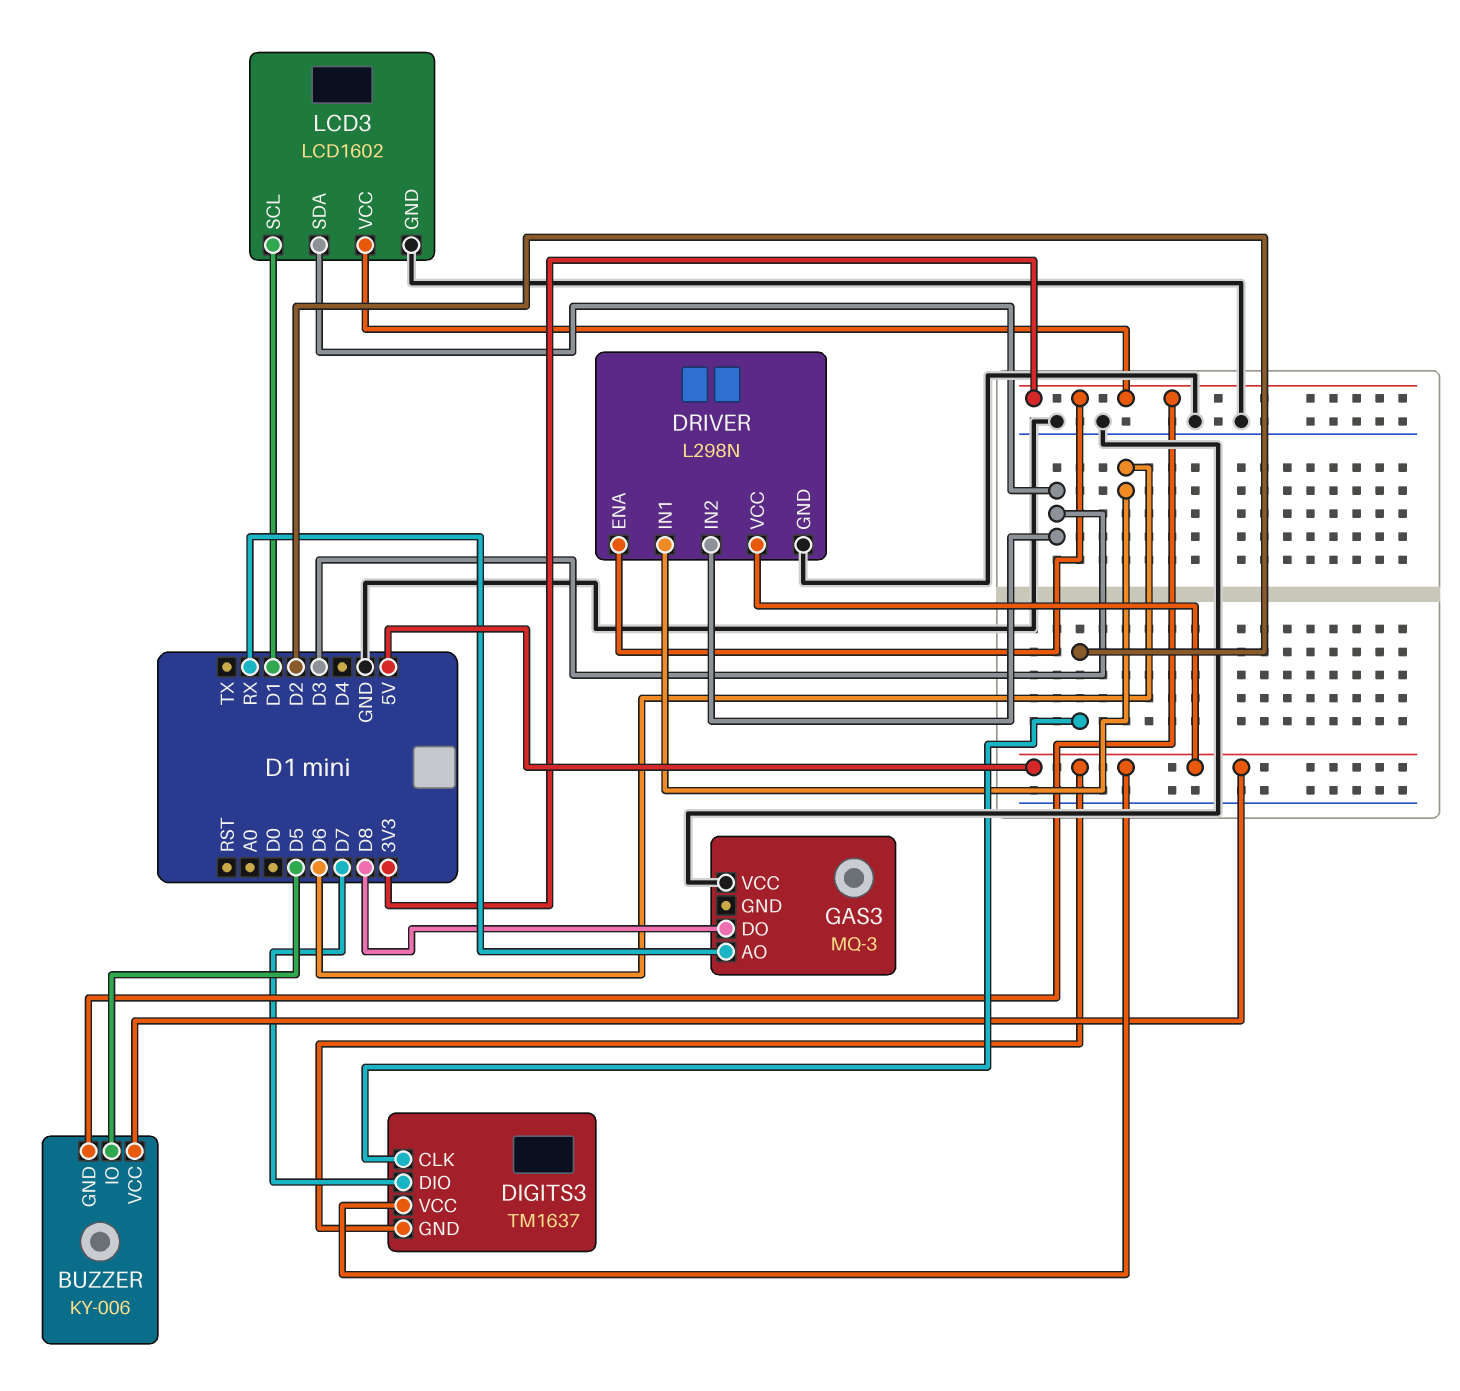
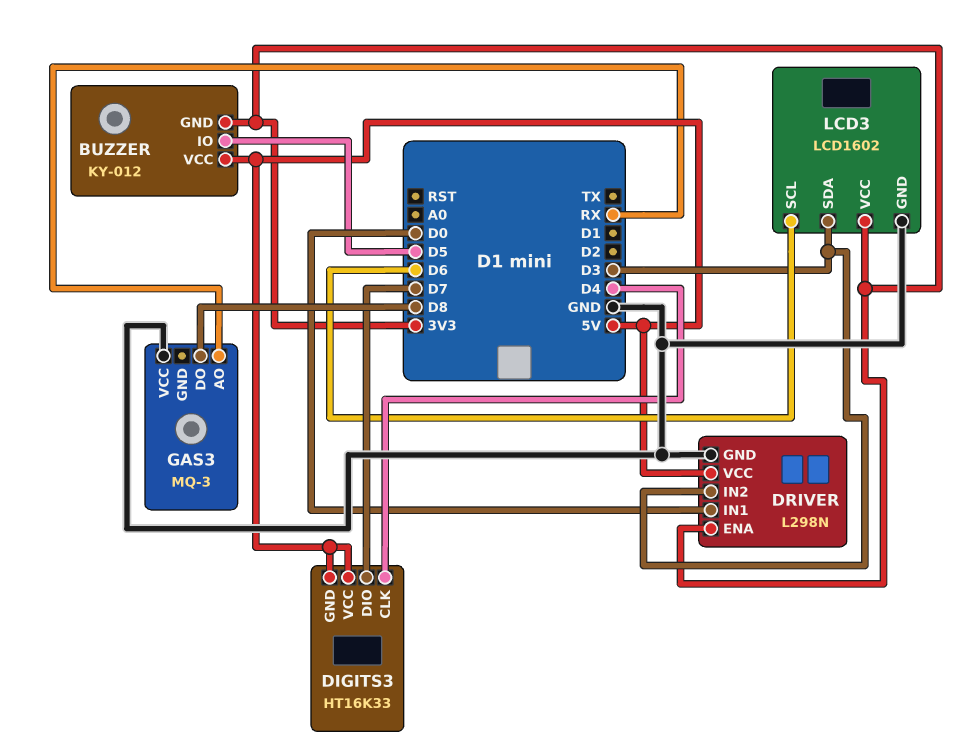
BUZZER: KY-006 -> KY-012
DIGITS3: TM1637 -> HT16K33
DIGITS3 pin CLK: D2 -> D4
DRIVER pin IN1: D6 -> D0
LCD3 pin SCL: D1 -> D6

